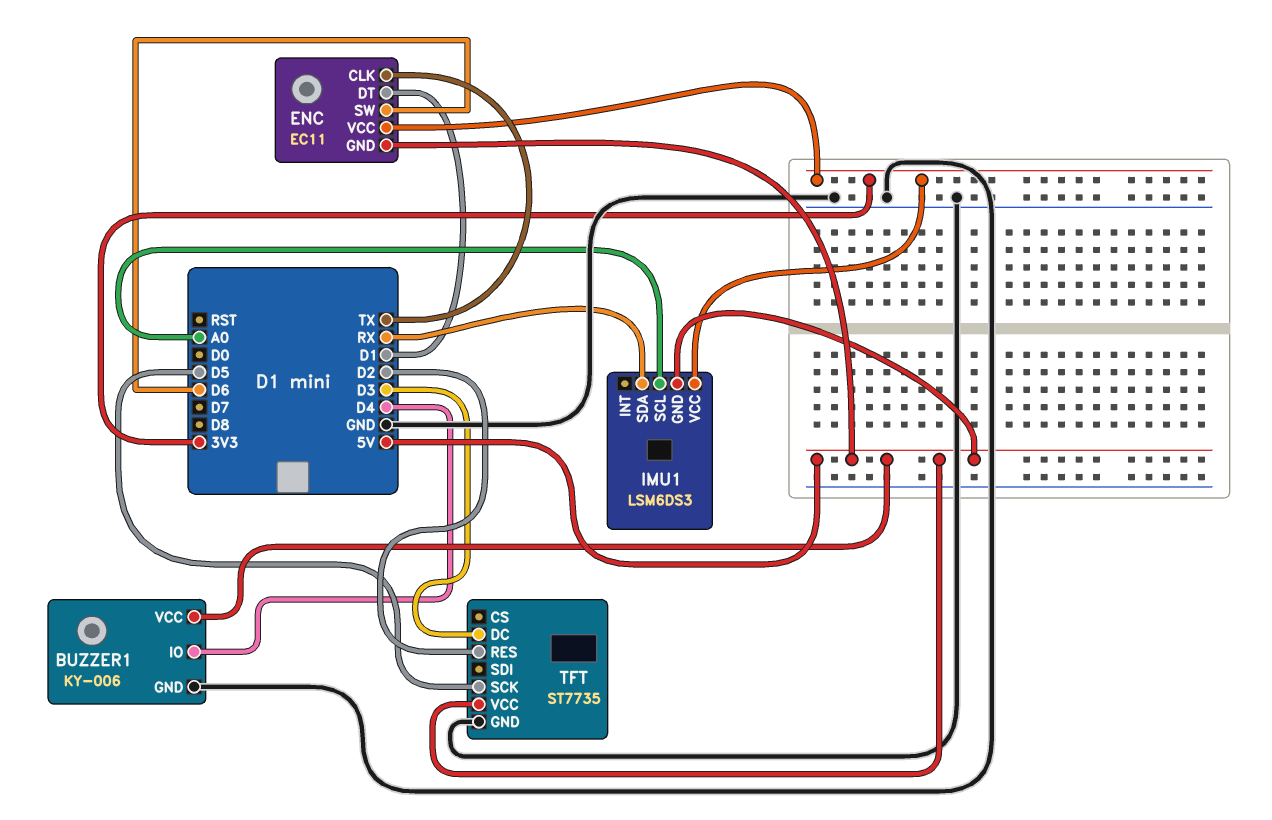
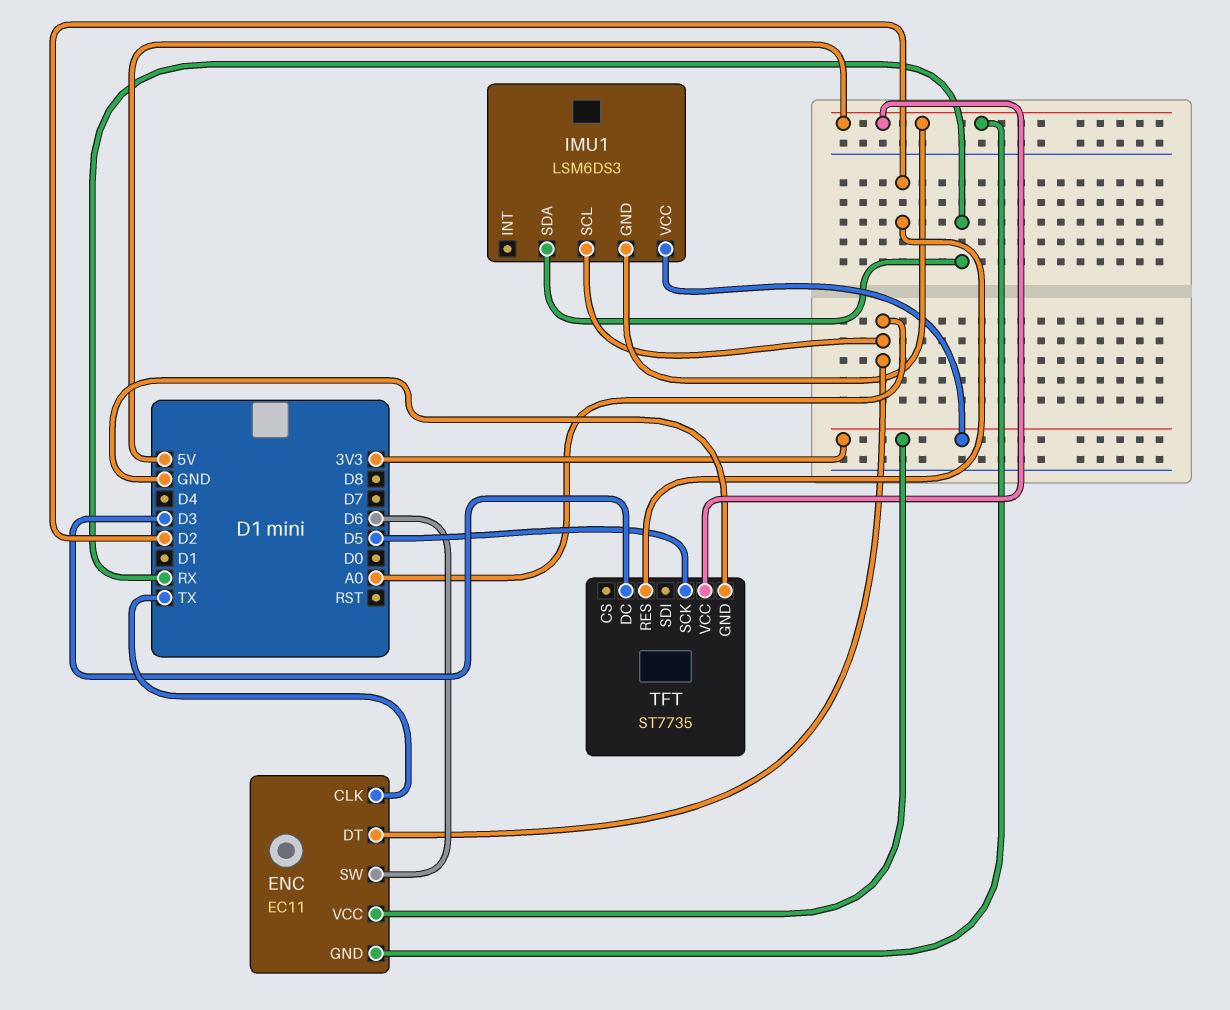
BUZZER1: KY-006 -> none
BUZZER1 pin GND: GND -> none
BUZZER1 pin IO: D4 -> none
BUZZER1 pin VCC: 5V -> none
ENC pin DT: D1 -> A0

